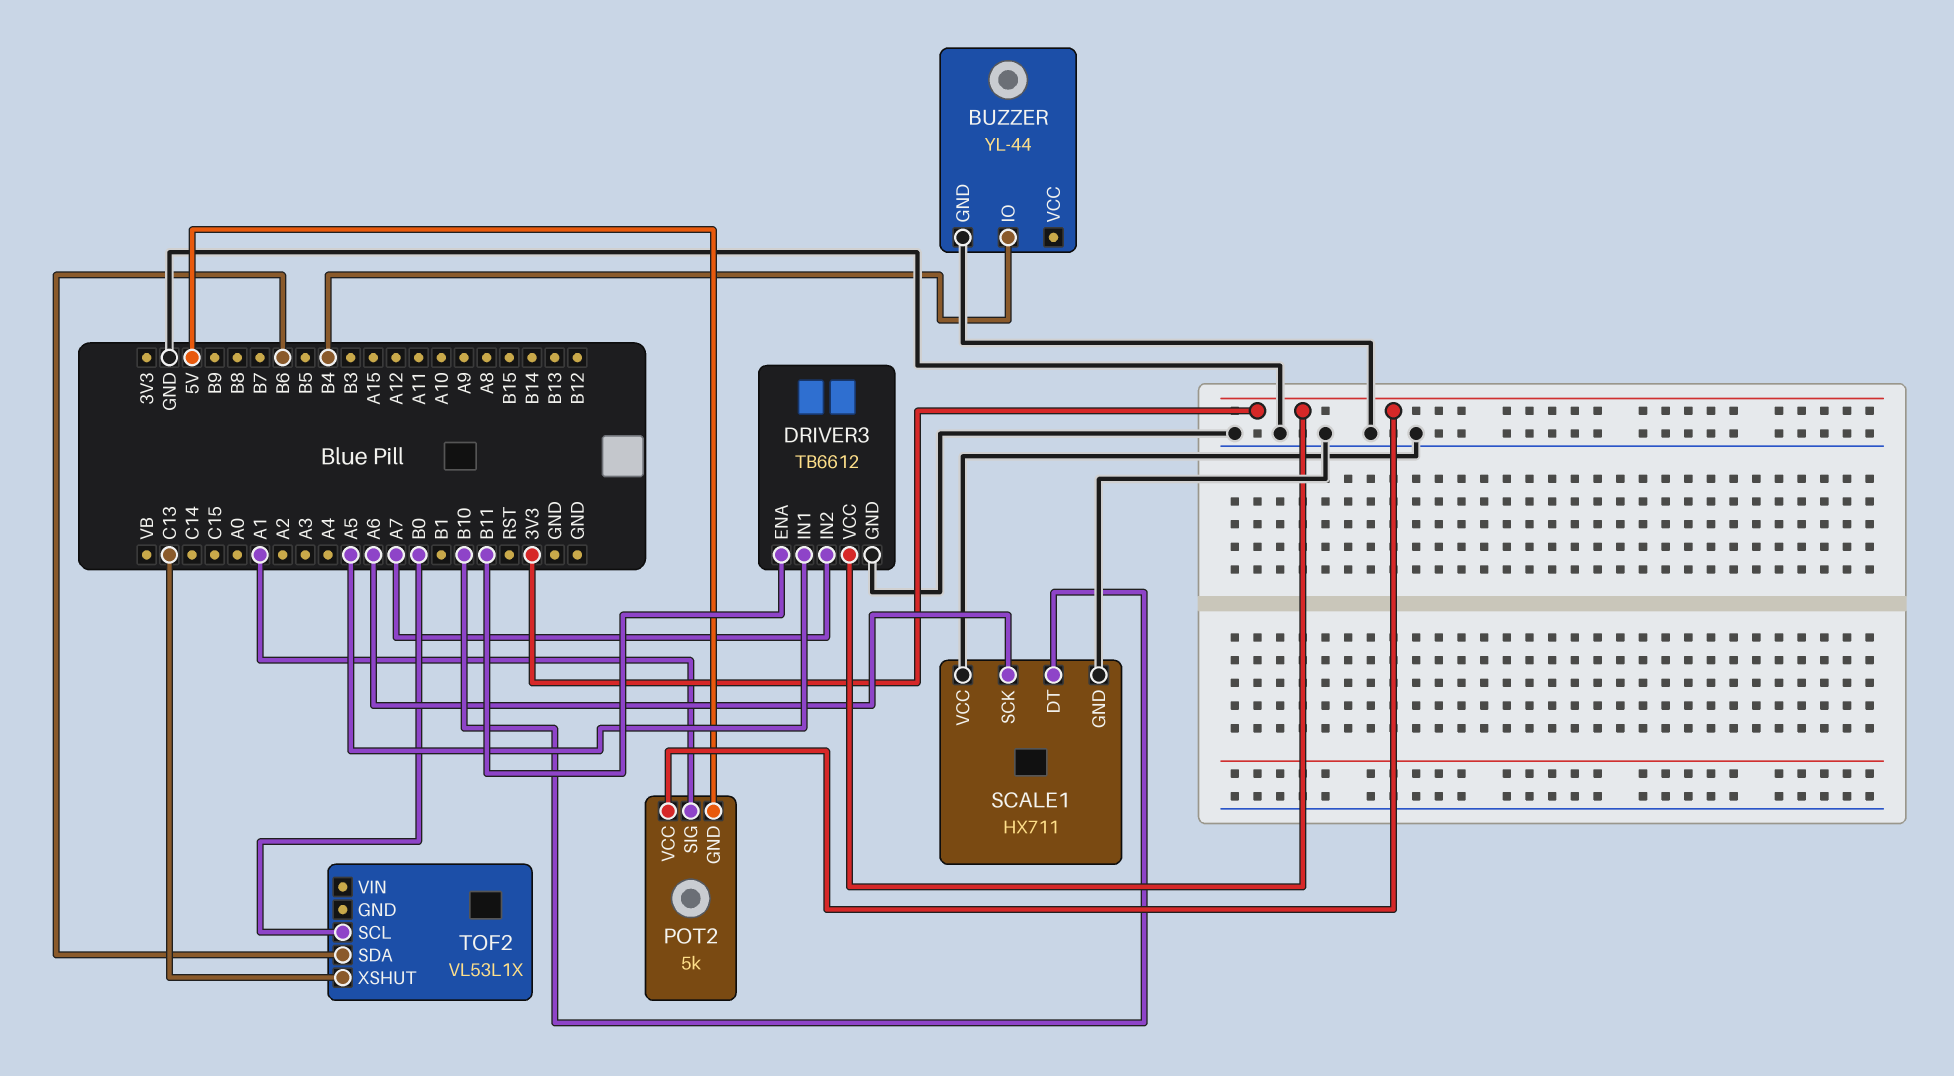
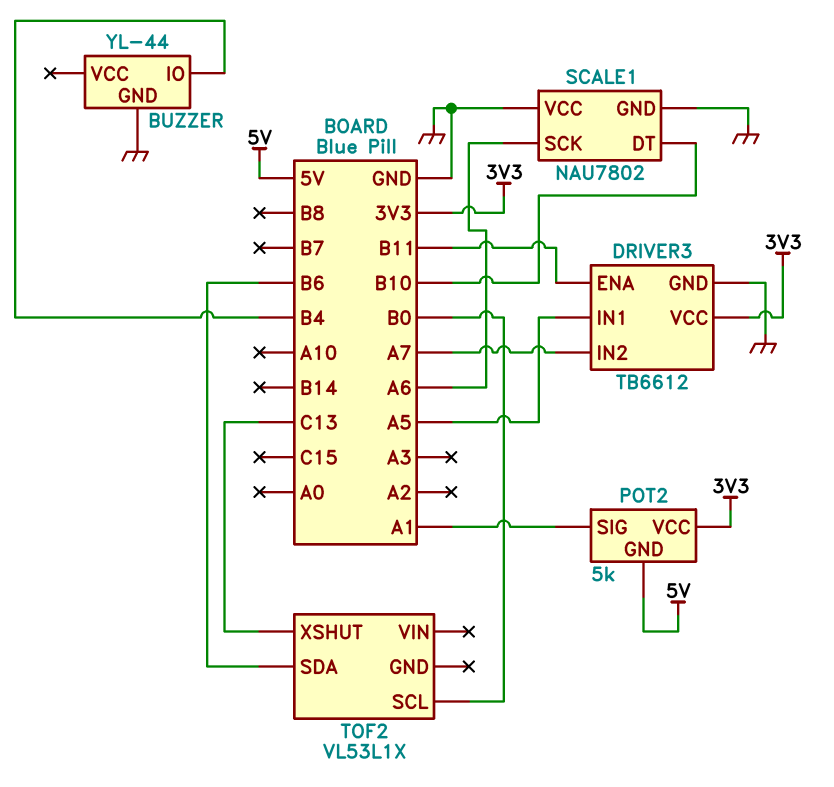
SCALE1: HX711 -> NAU7802

